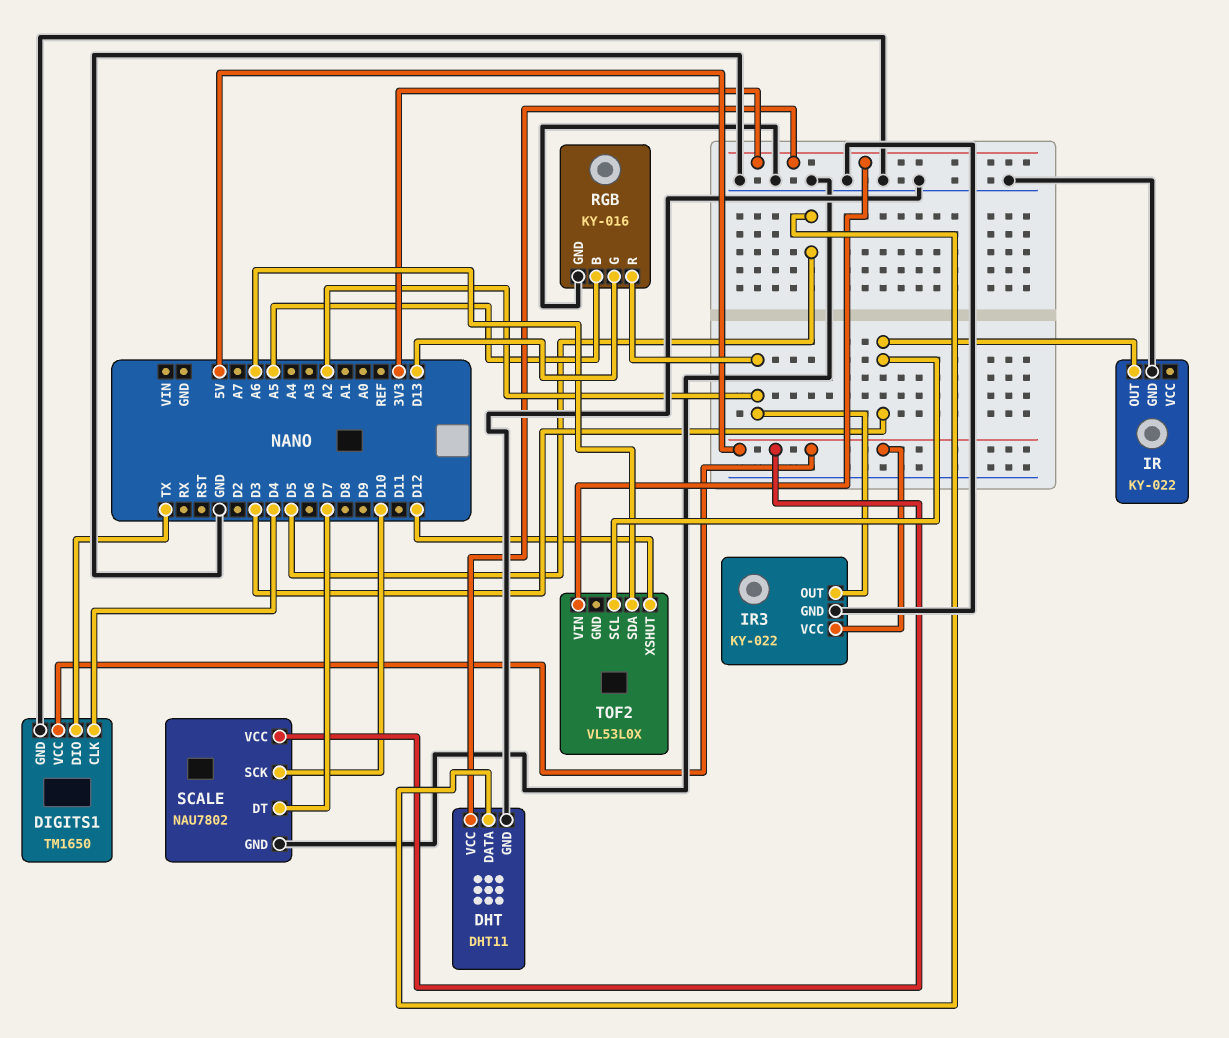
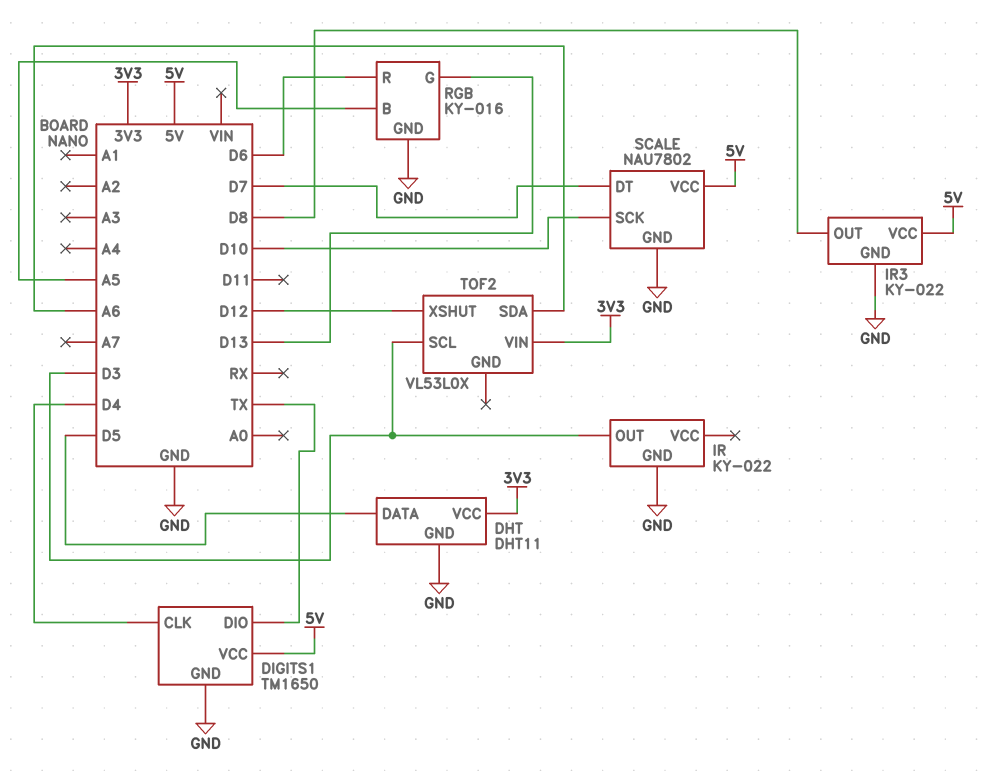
IR3 pin OUT: A2 -> D8
RGB pin R: A2 -> D6

